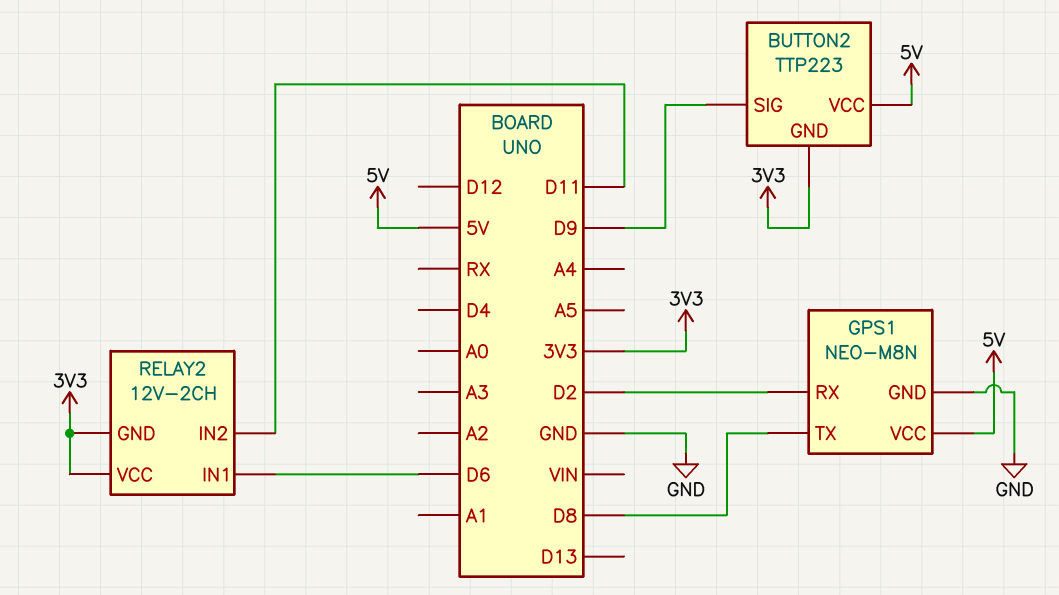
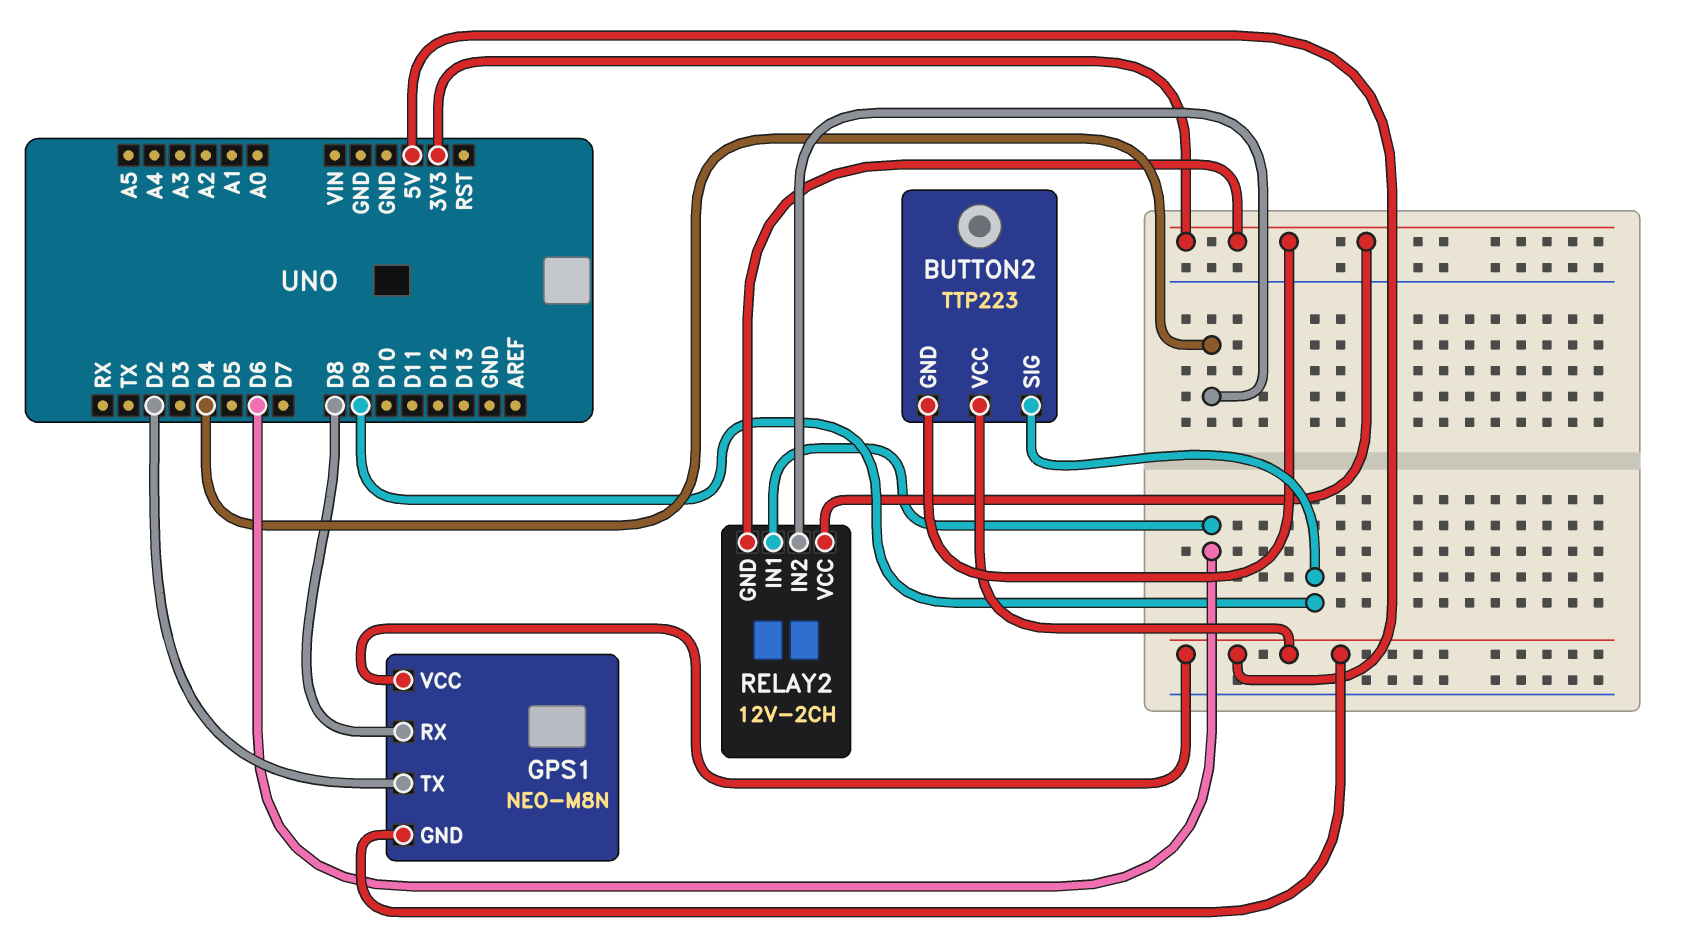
GPS1 pin GND: GND -> 5V
GPS1 pin RX: D2 -> D8
GPS1 pin TX: D8 -> D2
RELAY2 pin IN2: D11 -> D4

